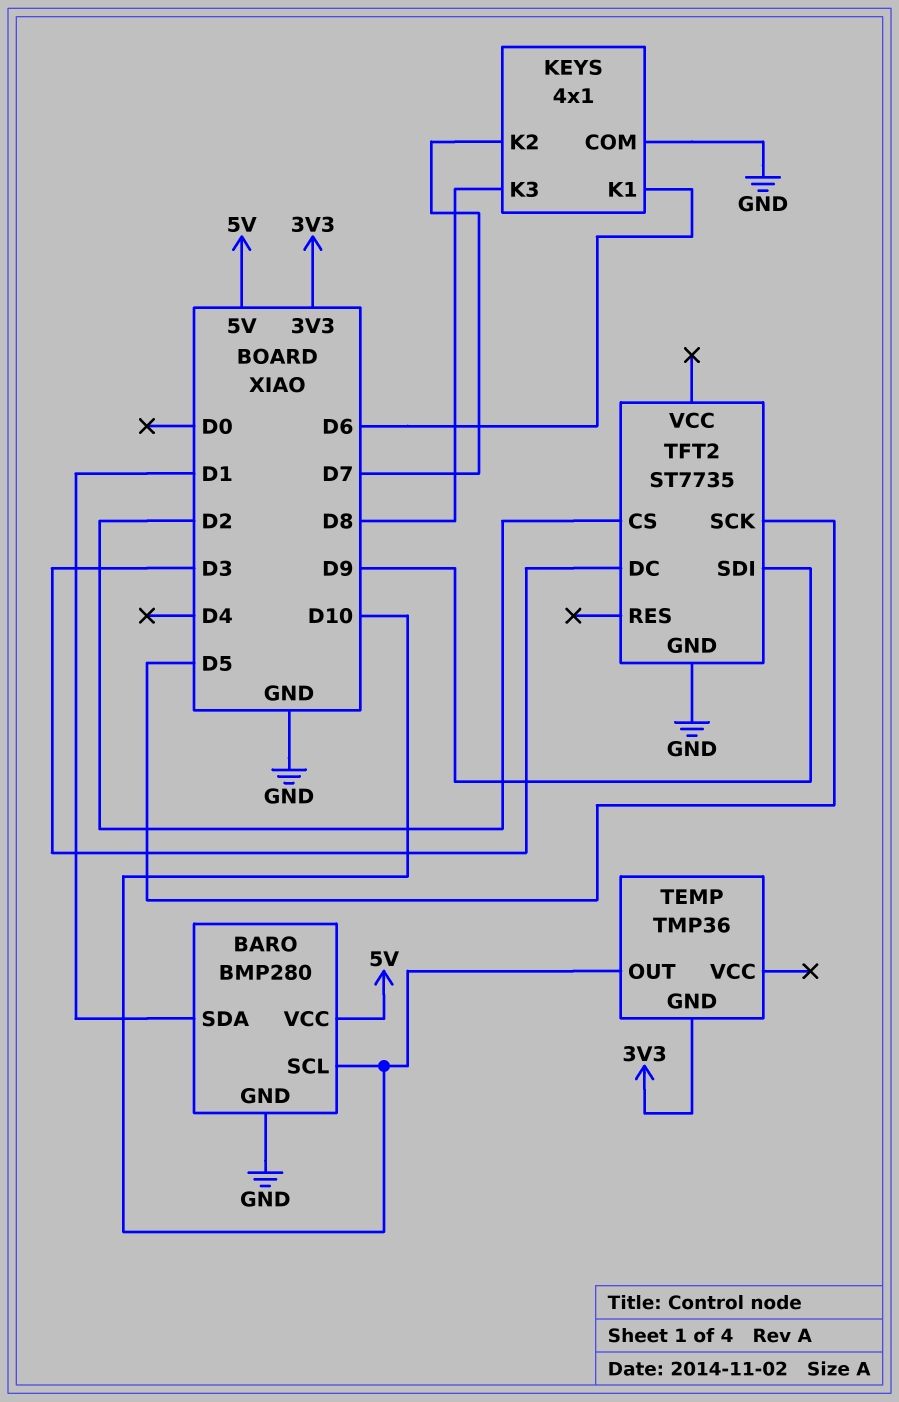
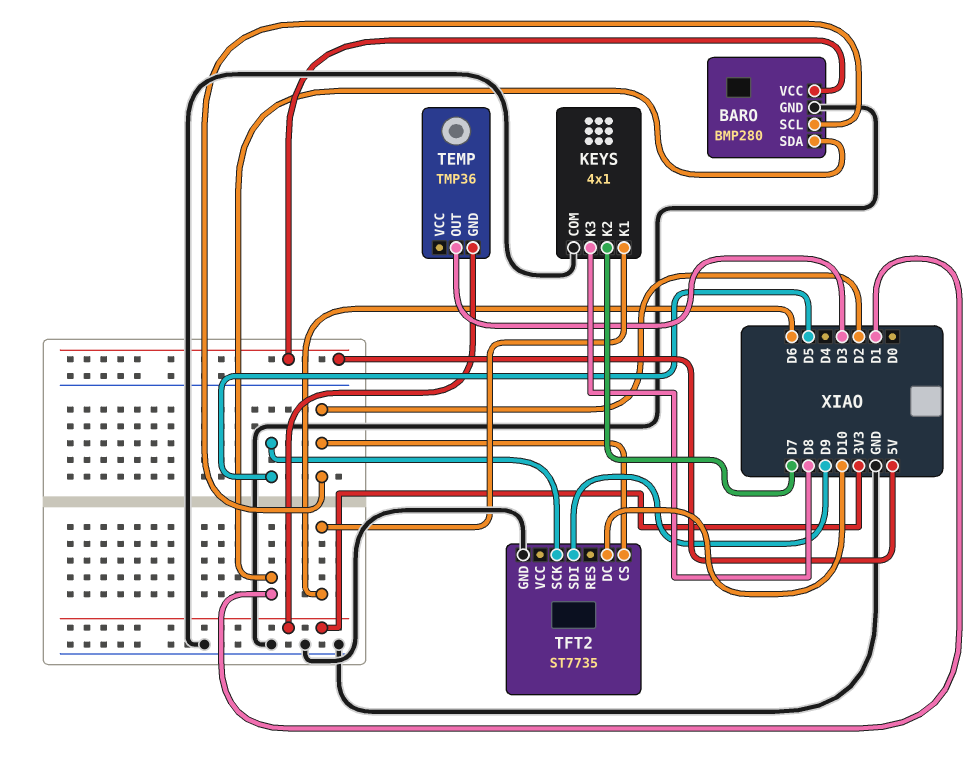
BARO pin SCL: D10 -> D2
TEMP pin OUT: D10 -> D3
TFT2 pin DC: D3 -> D10

